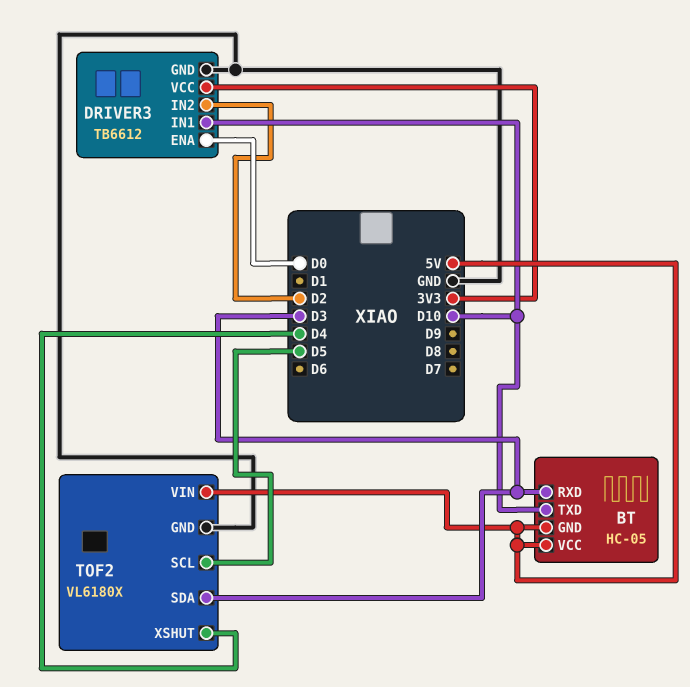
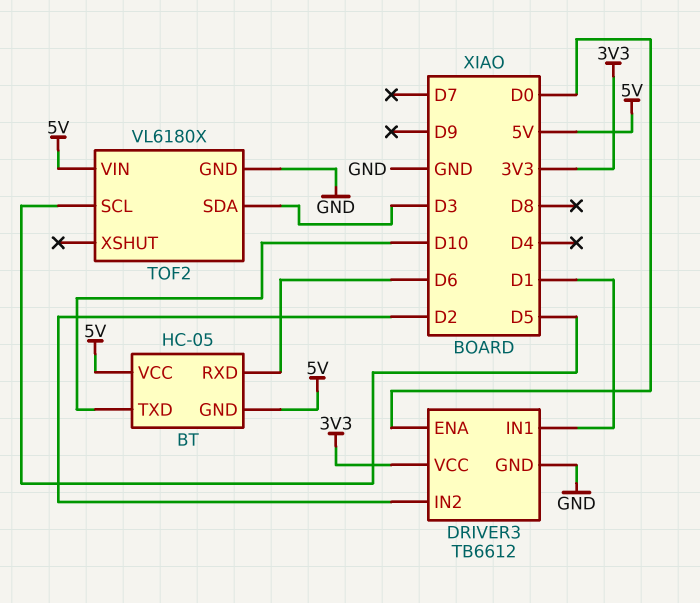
BT pin RXD: D3 -> D6
DRIVER3 pin IN1: D10 -> D1
TOF2 pin XSHUT: D4 -> none

